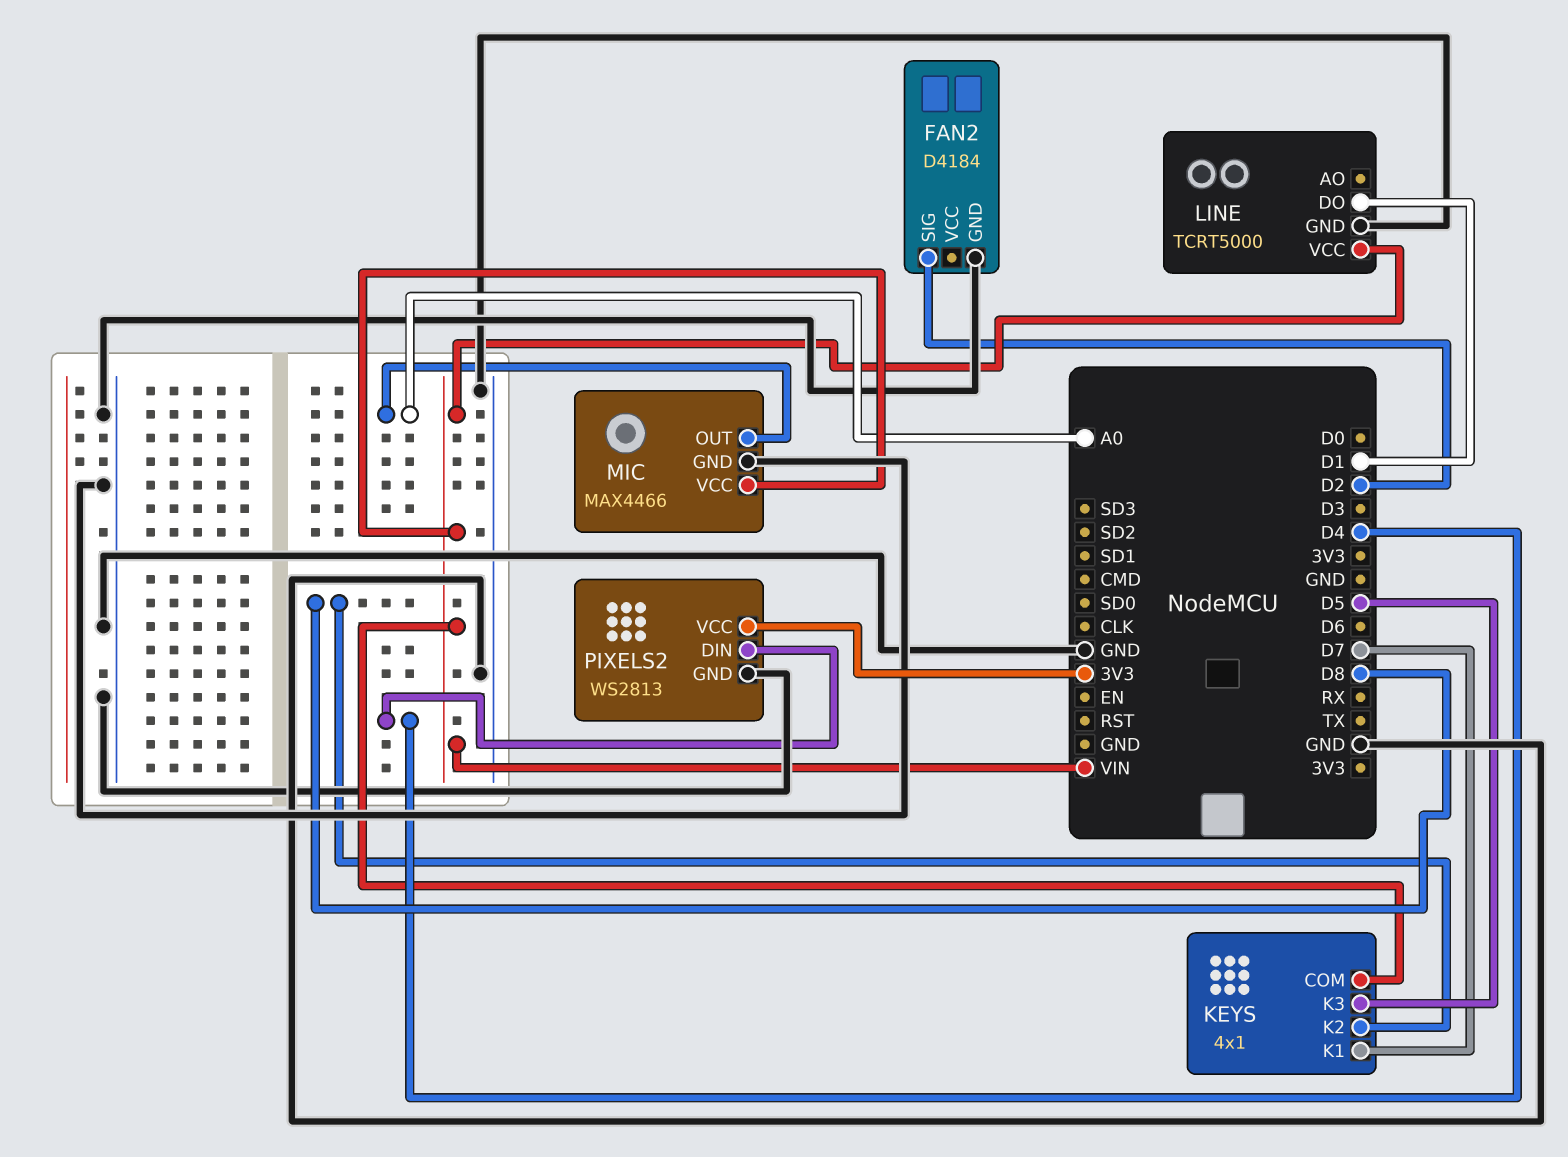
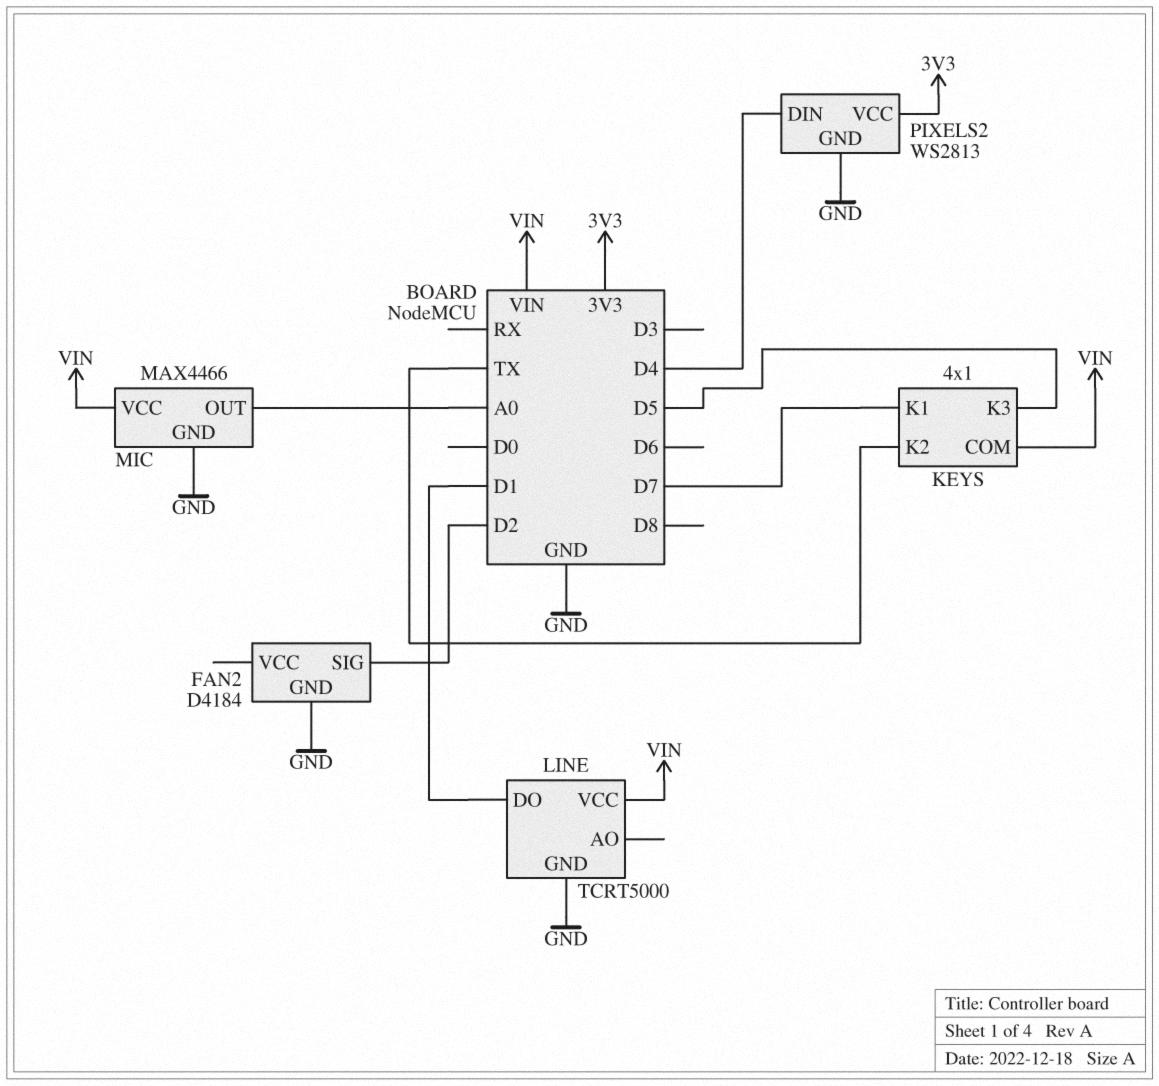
KEYS pin K2: D8 -> TX

